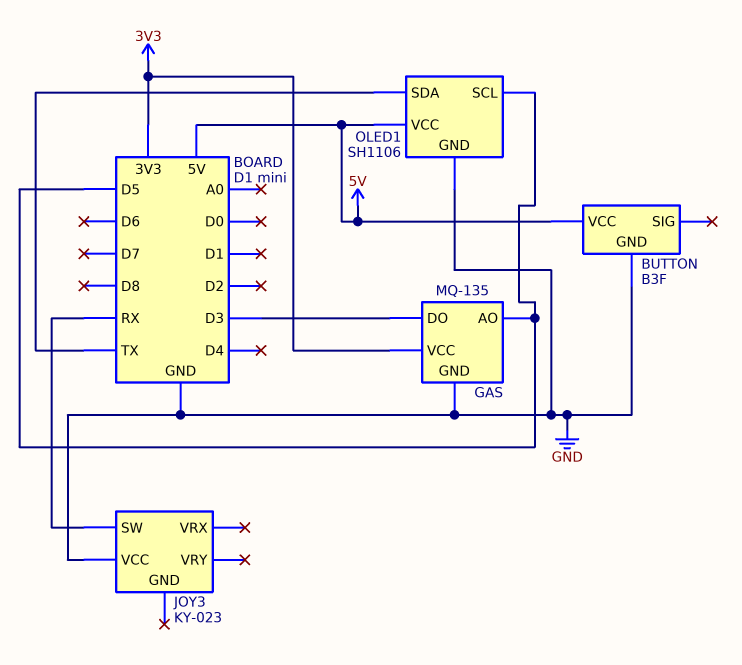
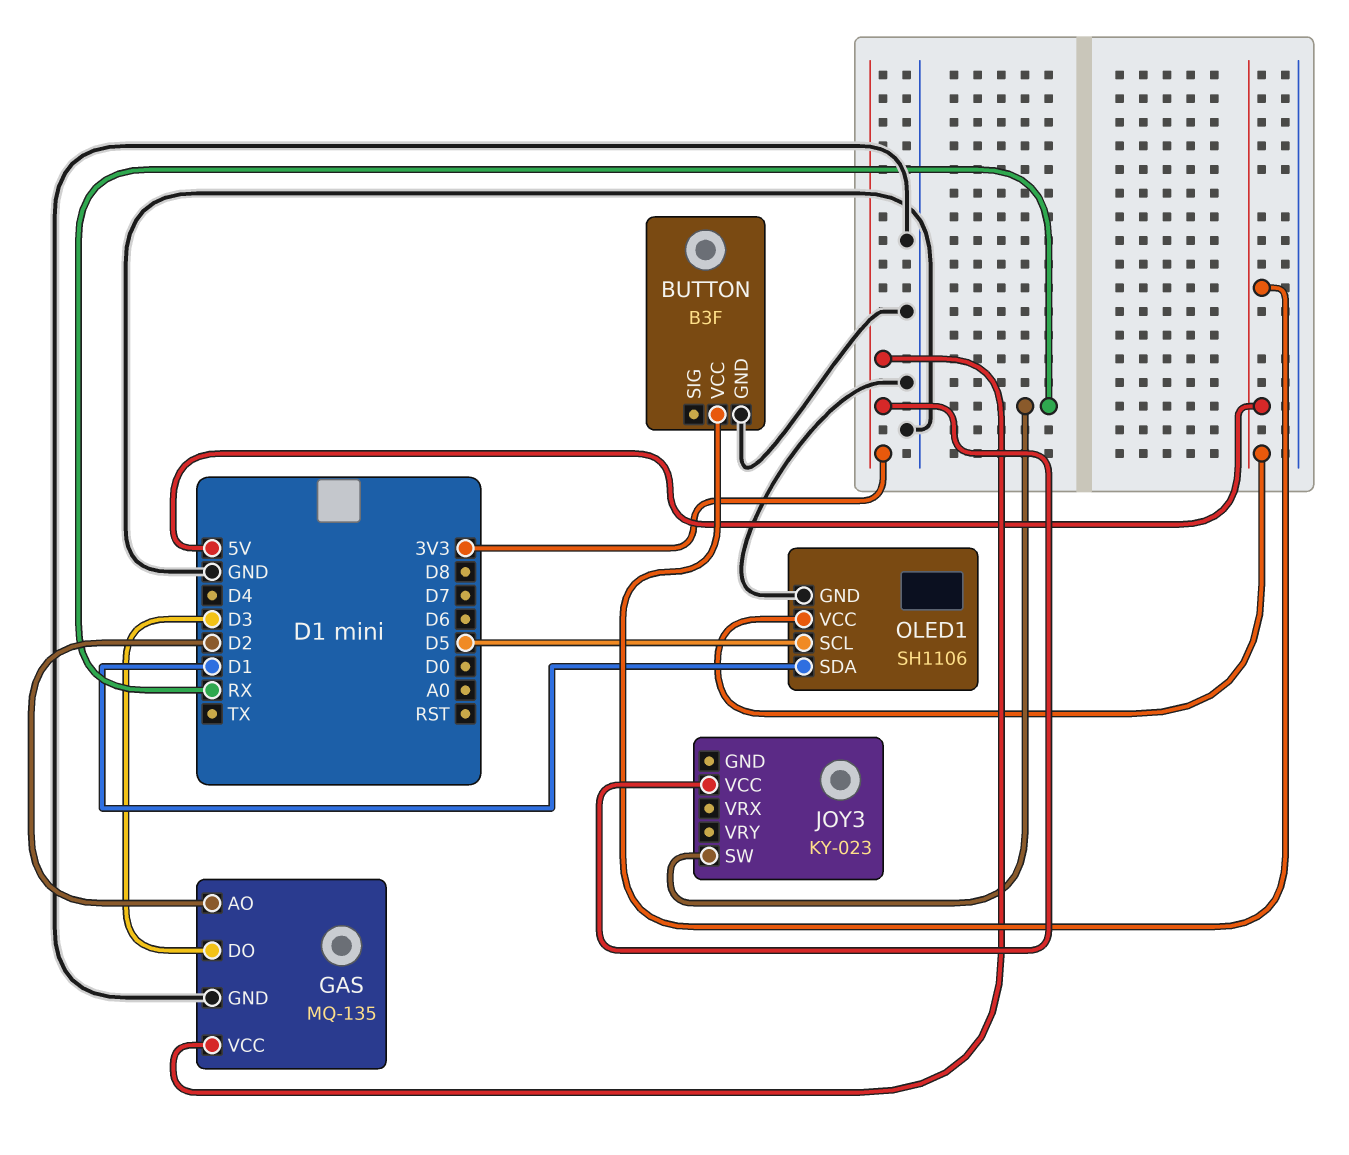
GAS pin AO: D5 -> D2
JOY3 pin VCC: GND -> 3V3
OLED1 pin SDA: TX -> D1

